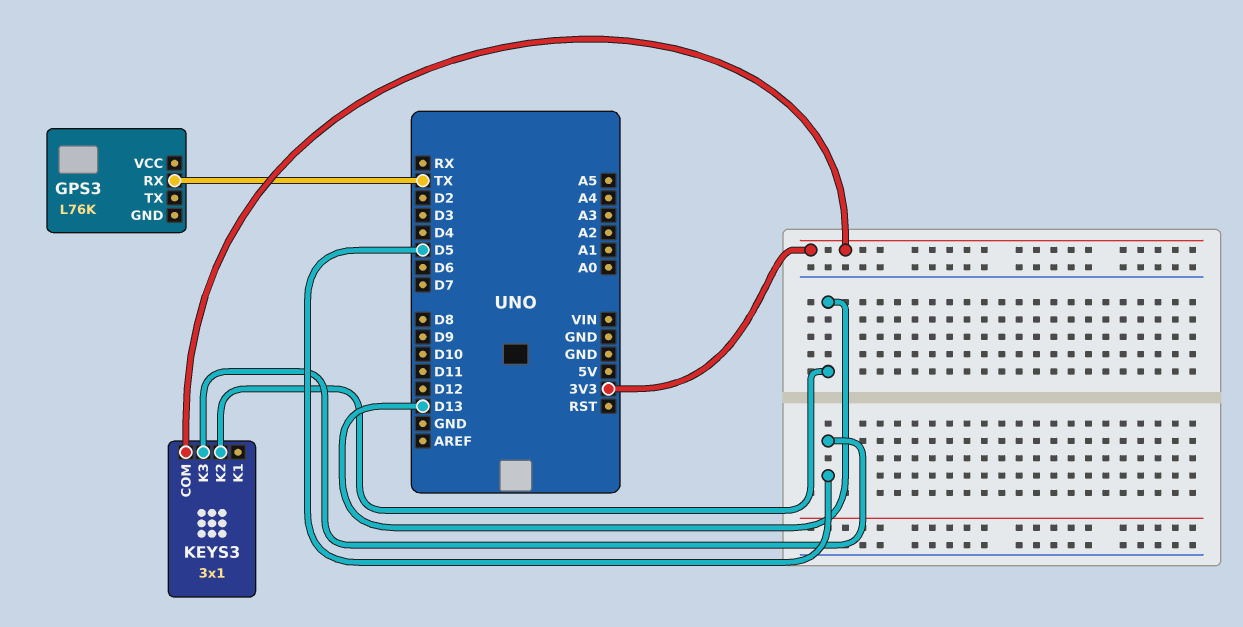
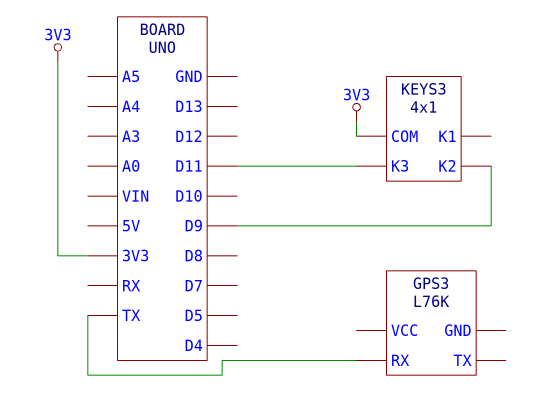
KEYS3: 3x1 -> 4x1
KEYS3 pin K2: D13 -> D9
KEYS3 pin K3: D5 -> D11

